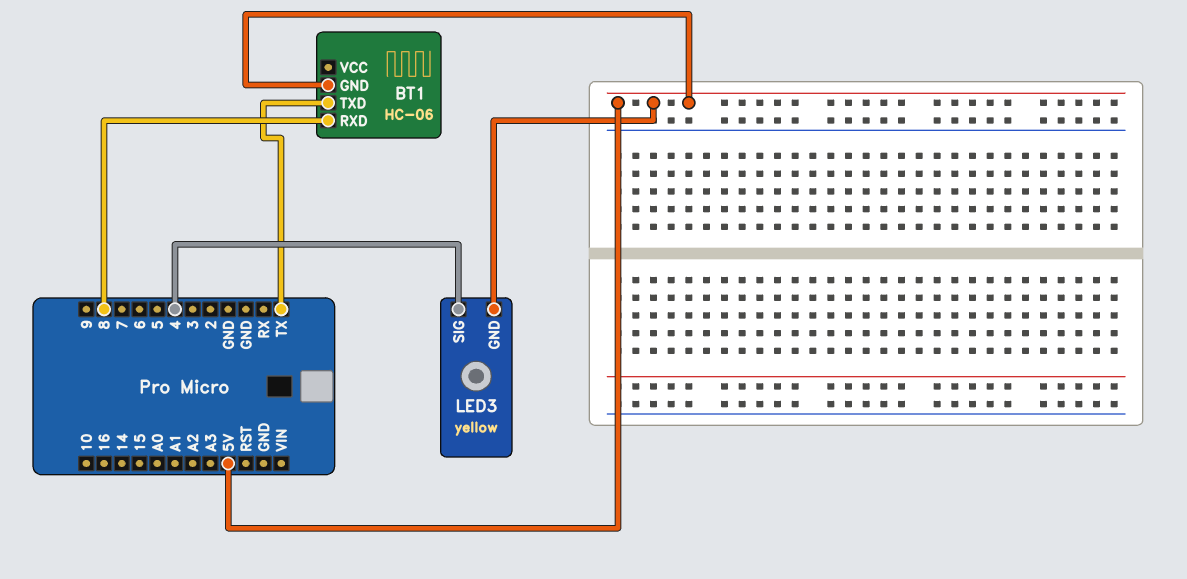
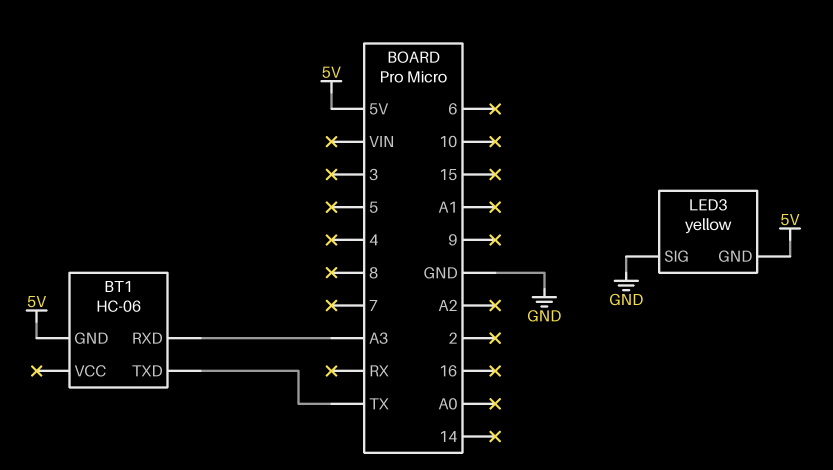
BT1 pin RXD: 8 -> A3
LED3 pin SIG: 4 -> GND

